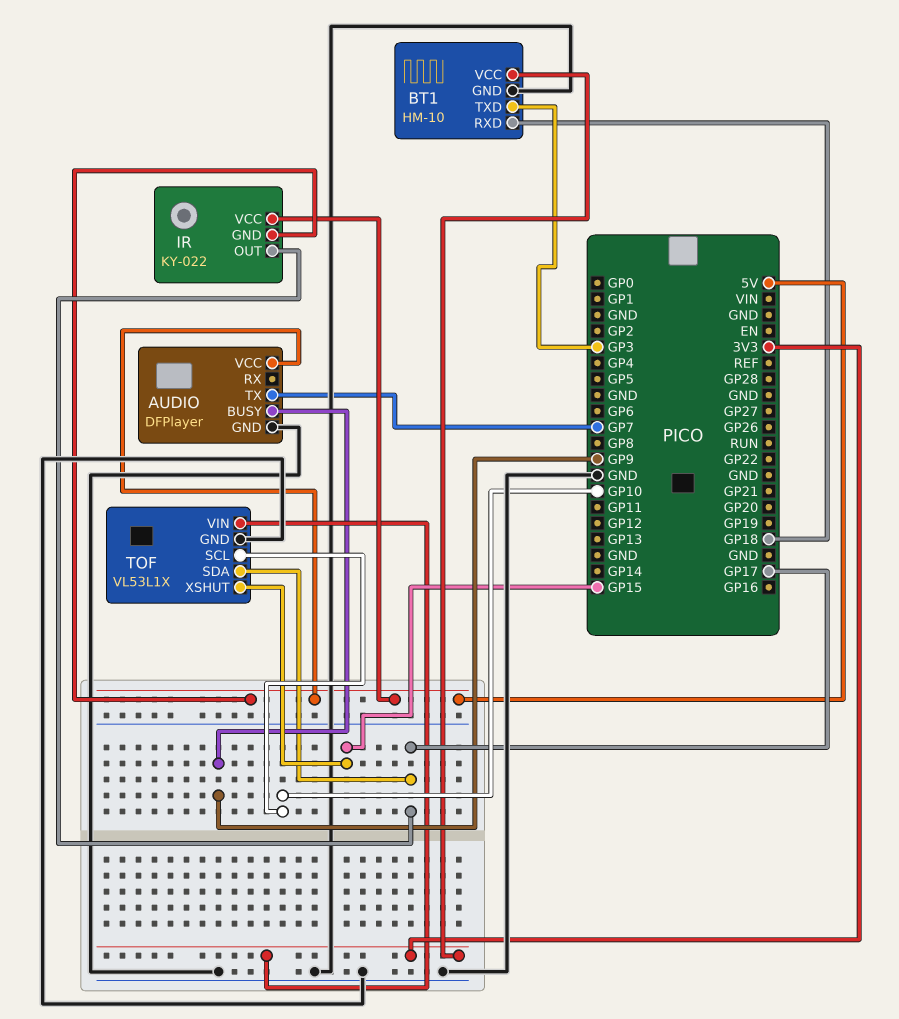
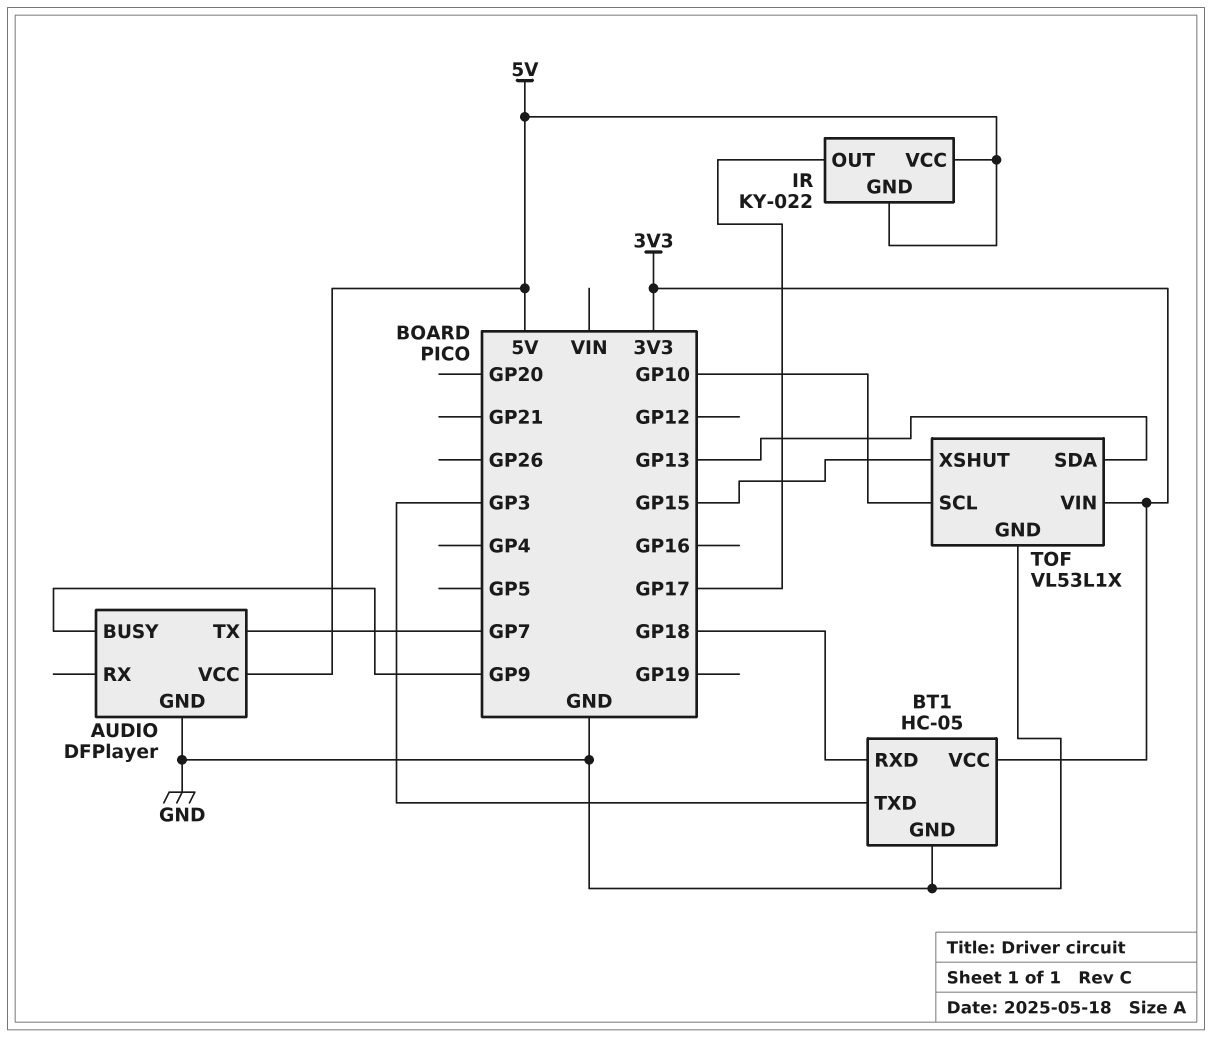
BT1: HM-10 -> HC-05
TOF pin SDA: GP17 -> GP13

